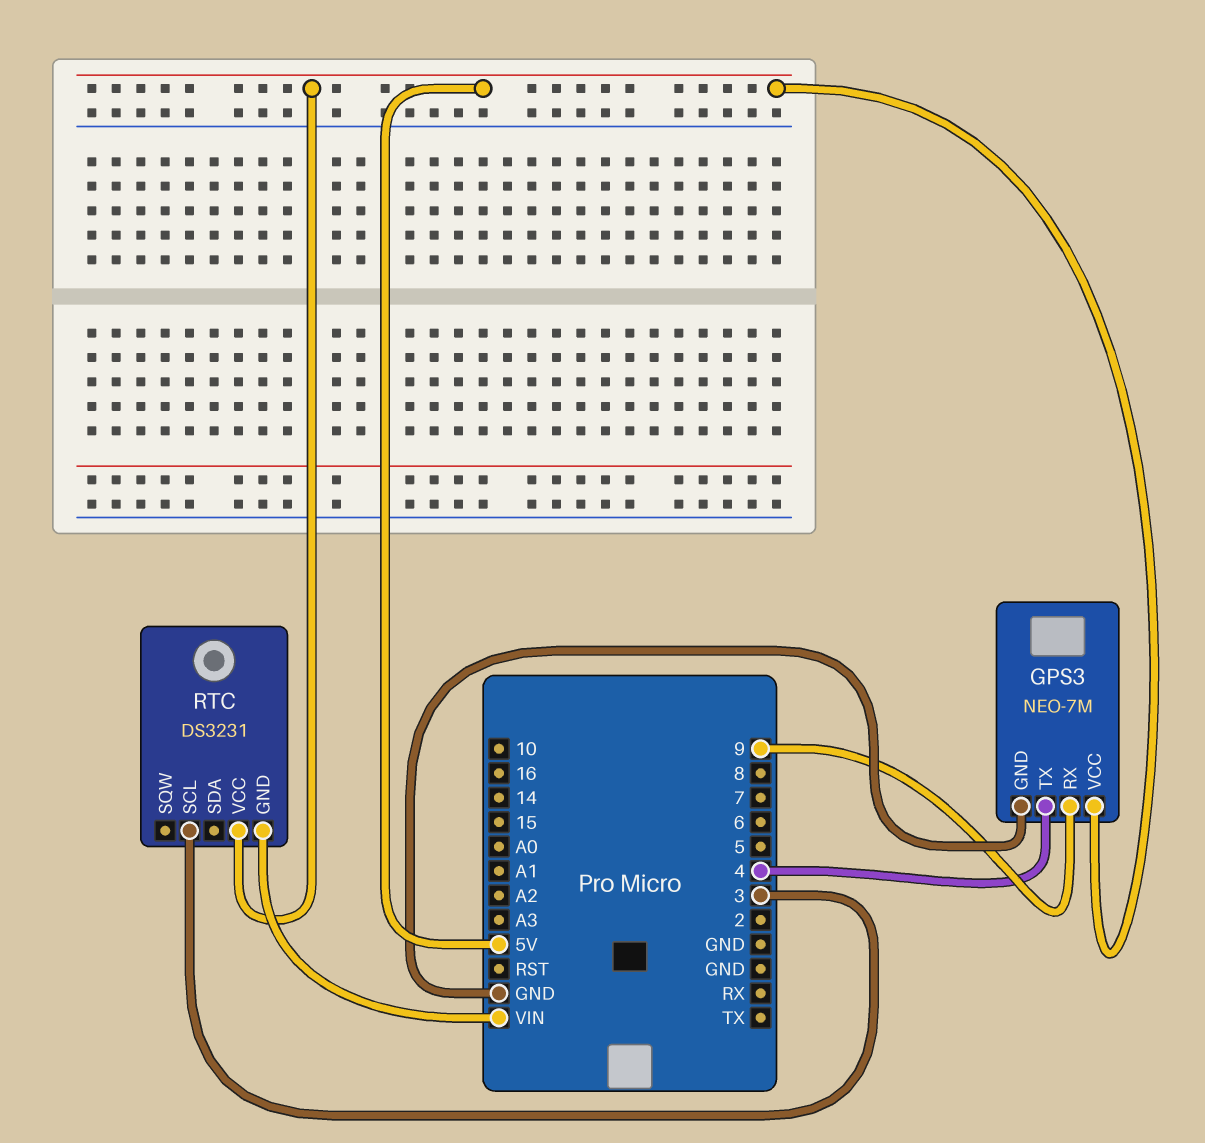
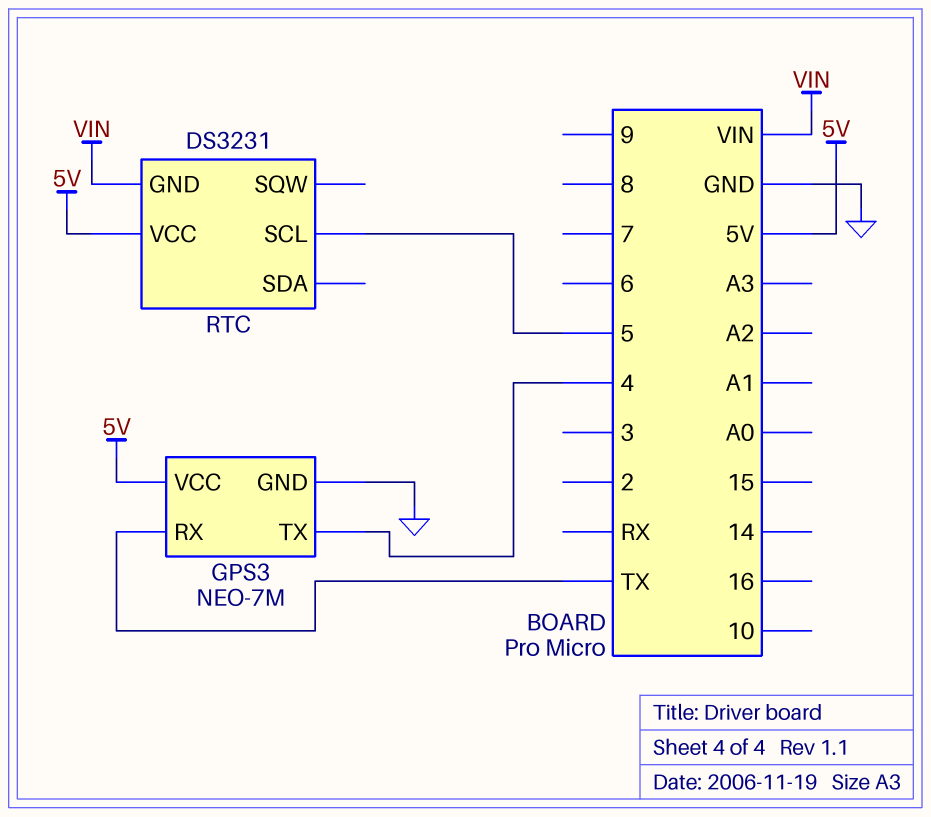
GPS3 pin RX: 9 -> TX
RTC pin SCL: 3 -> 5

